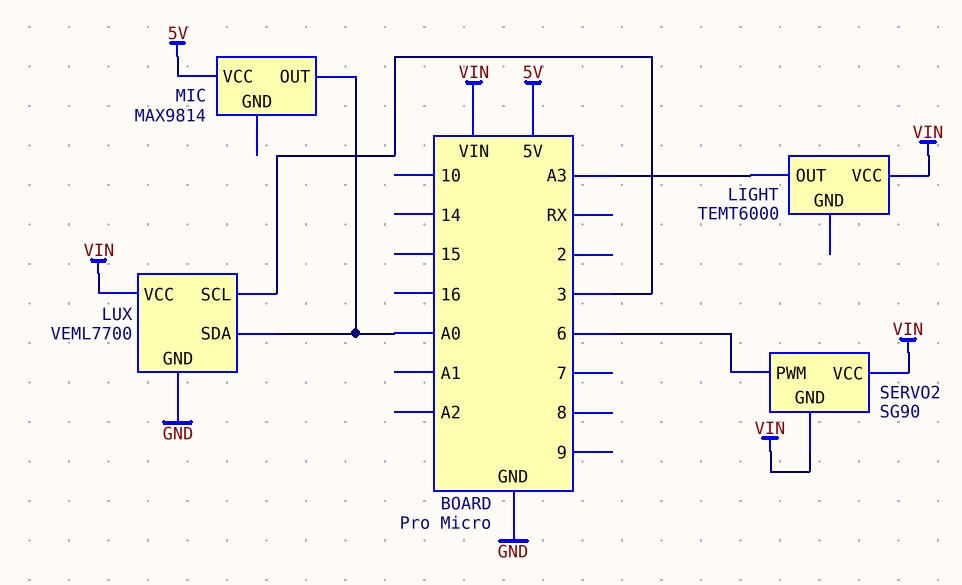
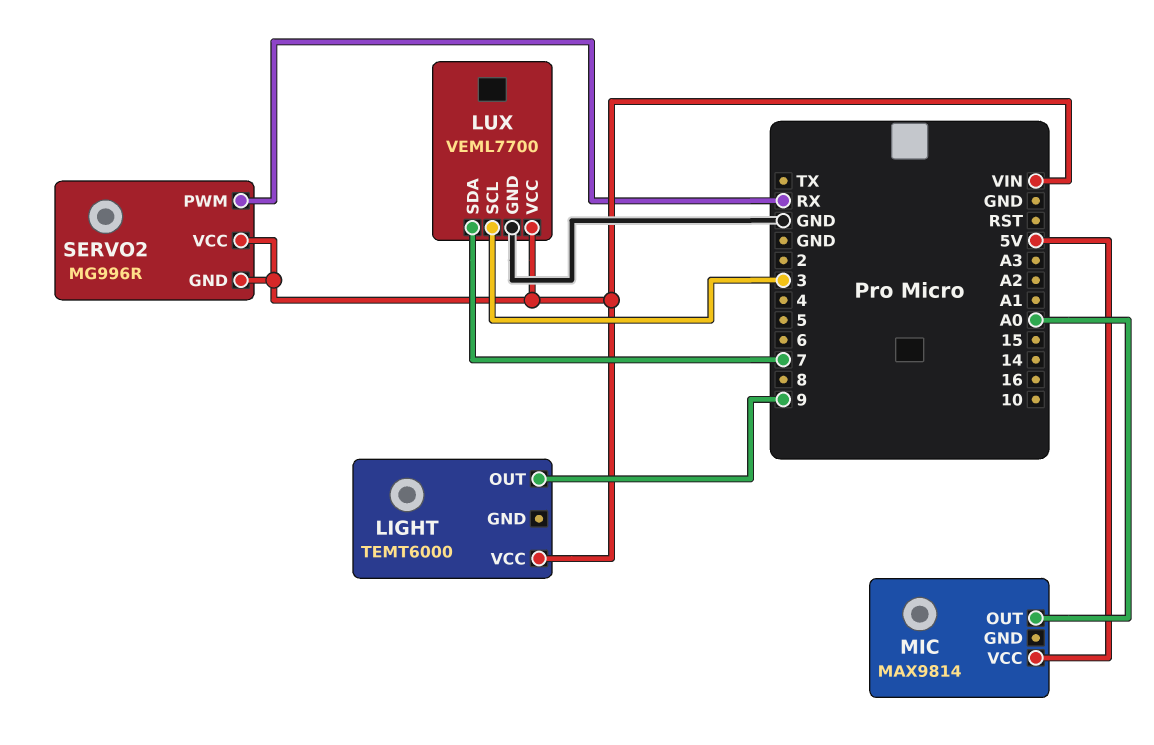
LIGHT pin OUT: A3 -> 9
LUX pin SDA: A0 -> 7
SERVO2: SG90 -> MG996R
SERVO2 pin PWM: 6 -> RX

